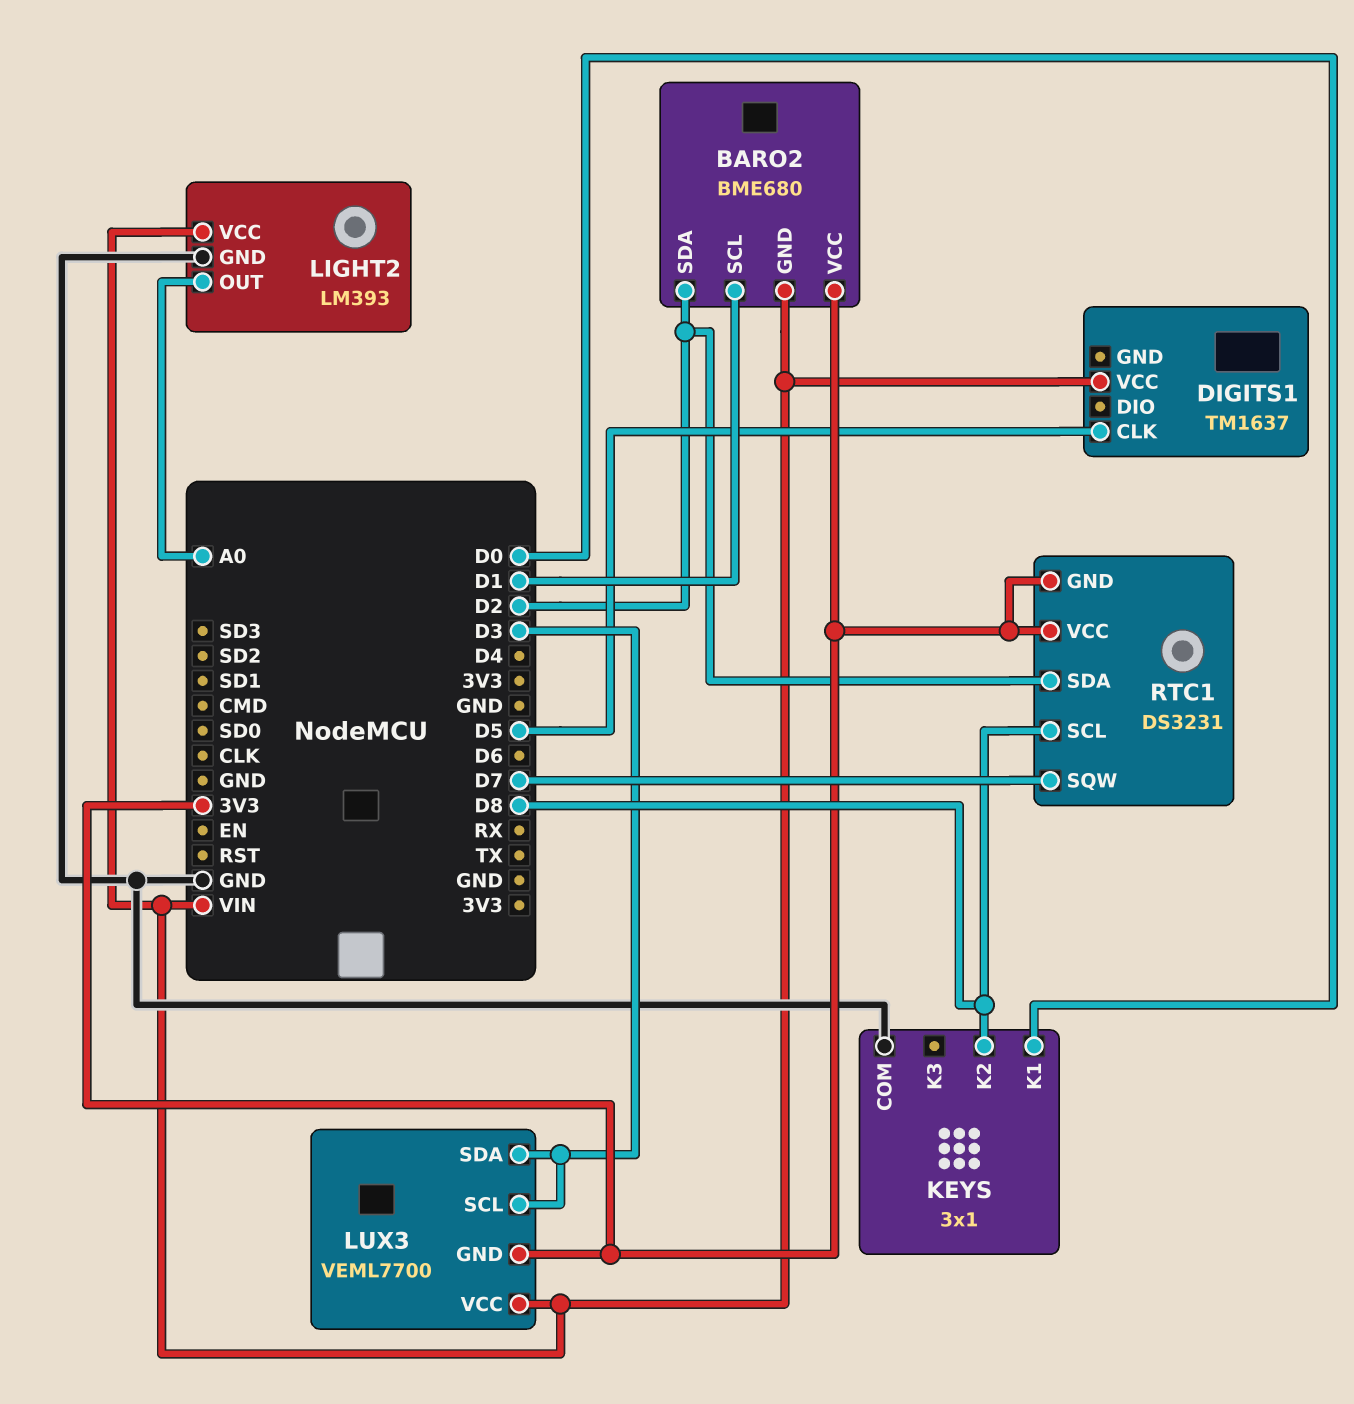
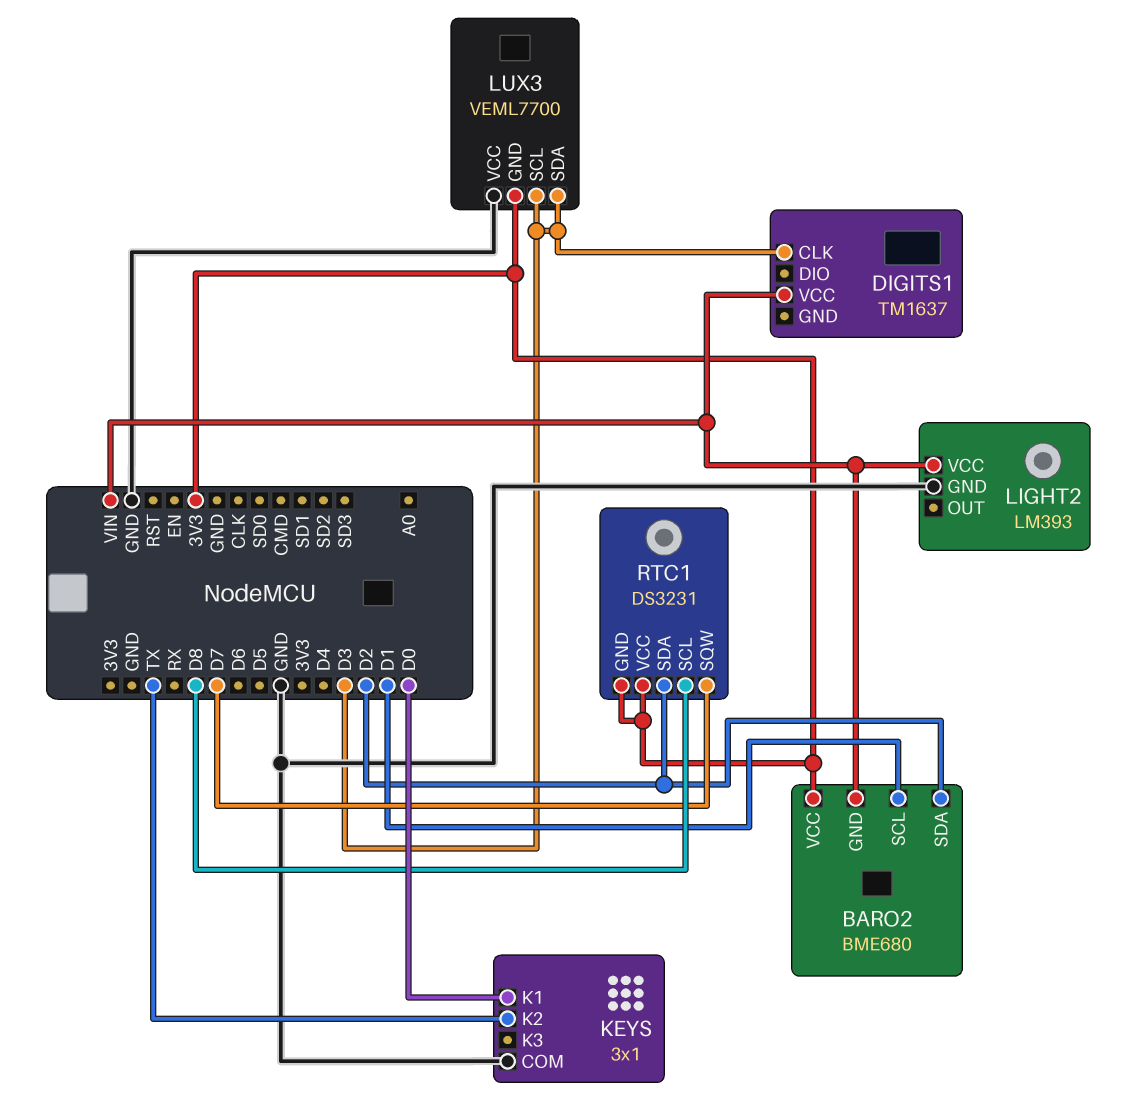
DIGITS1 pin CLK: D5 -> D3
KEYS pin K2: D8 -> TX
LIGHT2 pin OUT: A0 -> none
LUX3 pin VCC: VIN -> GND

